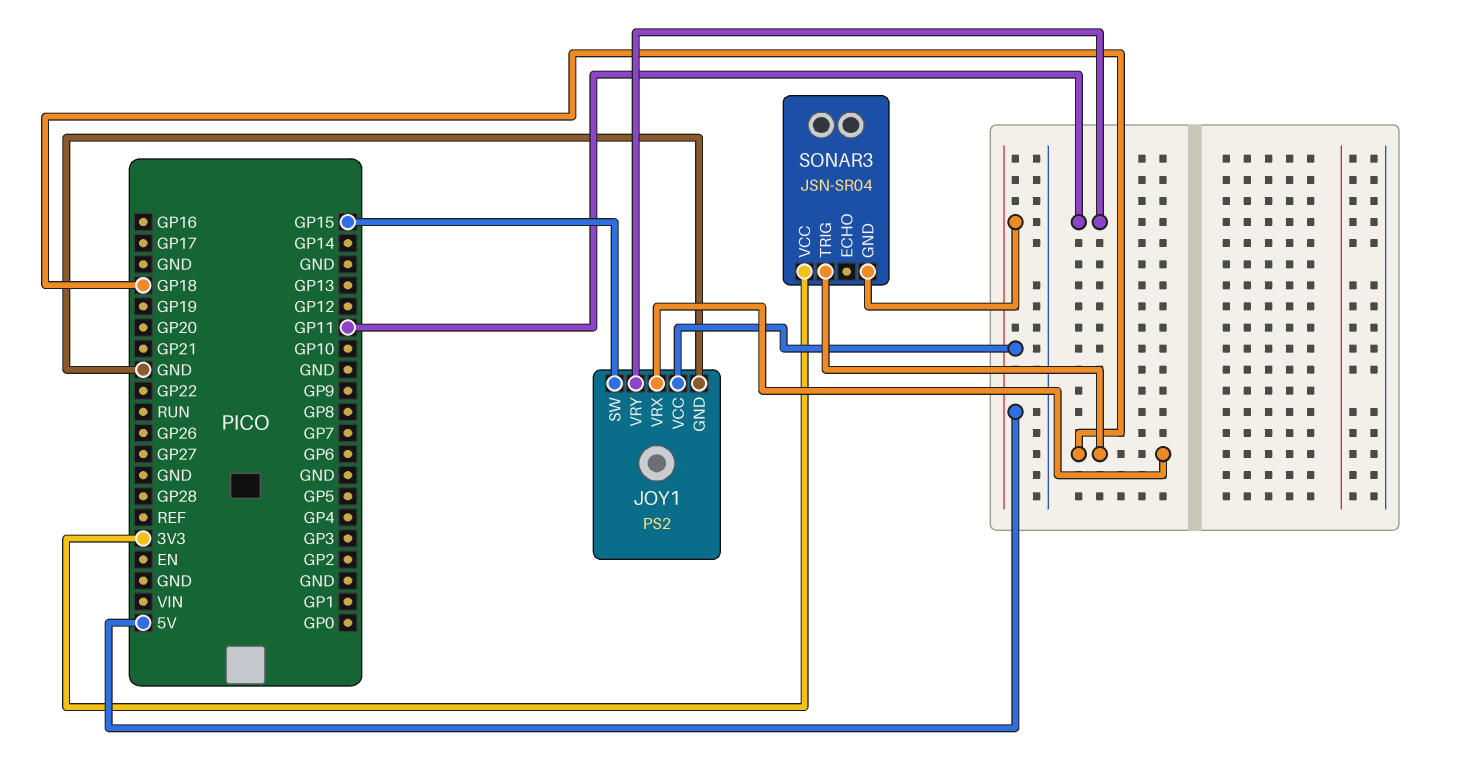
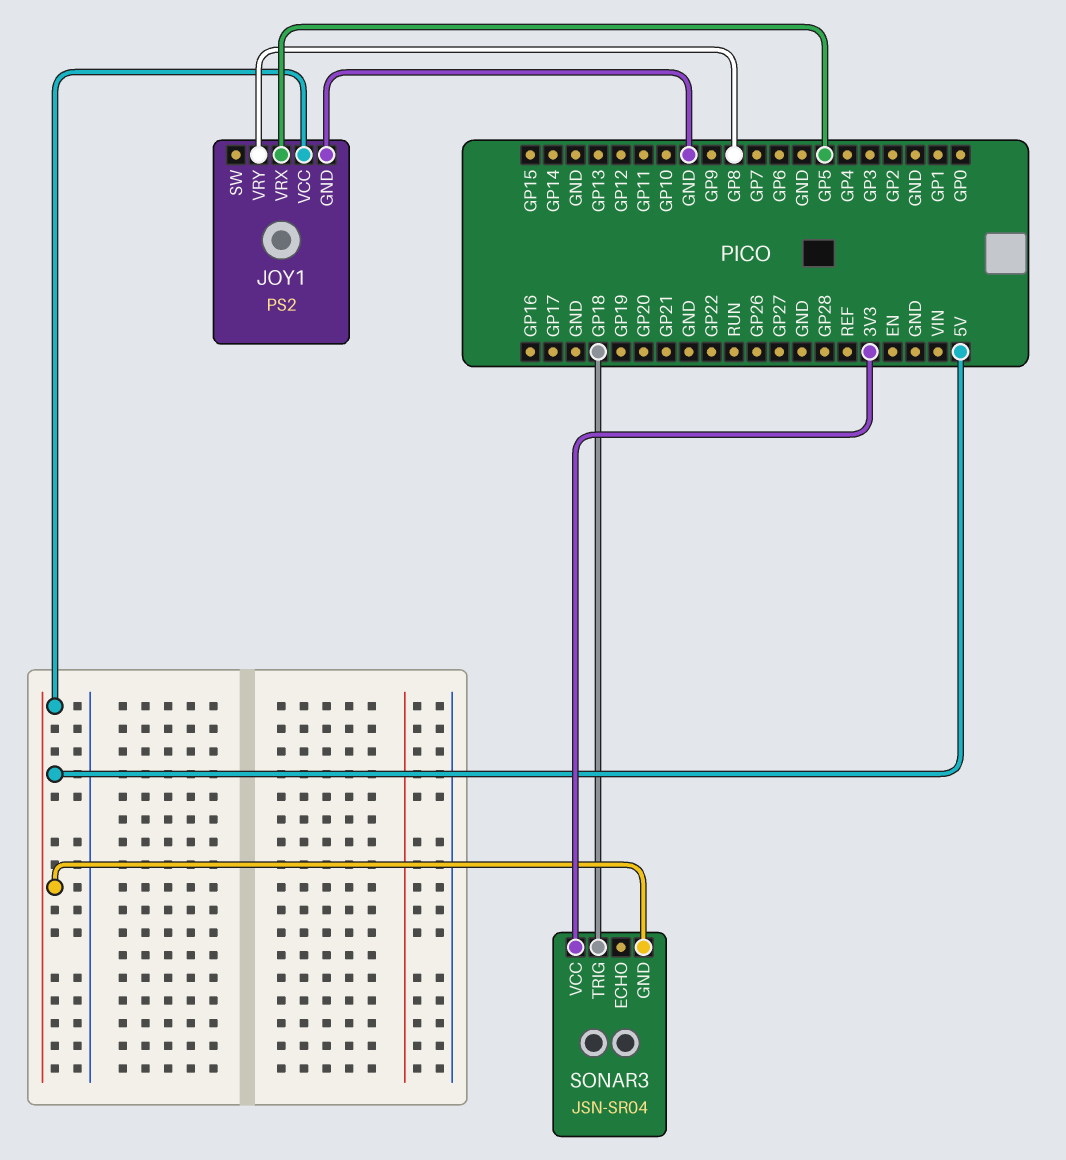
JOY1 pin SW: GP15 -> none
JOY1 pin VRX: GP18 -> GP5
JOY1 pin VRY: GP11 -> GP8

